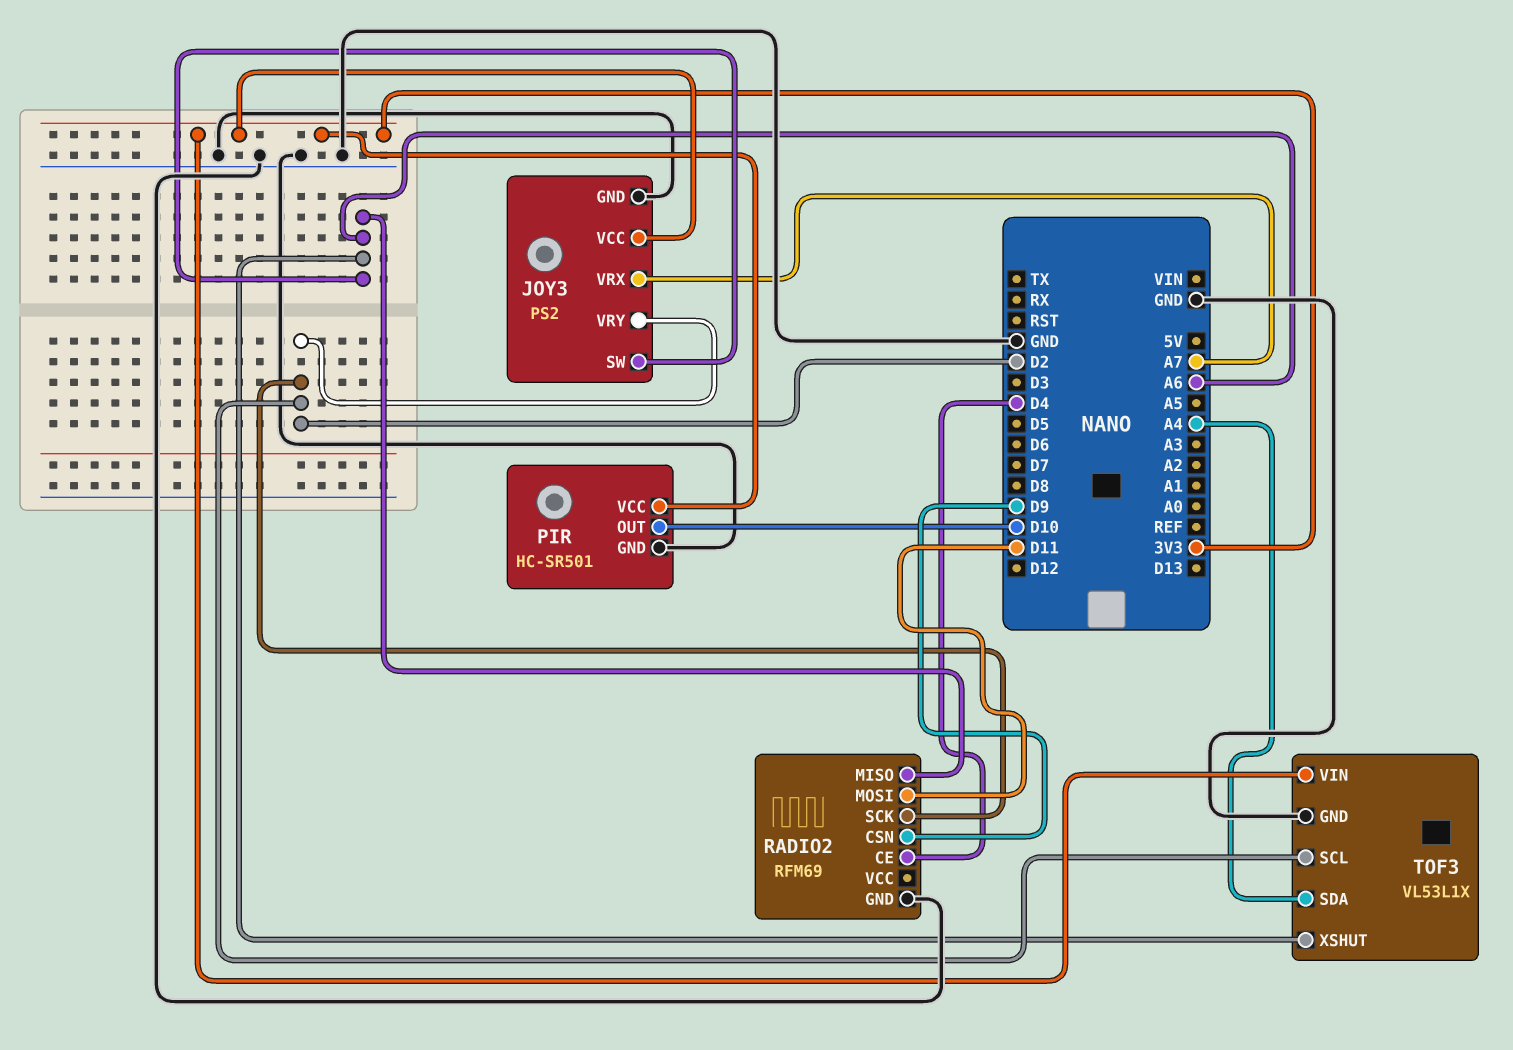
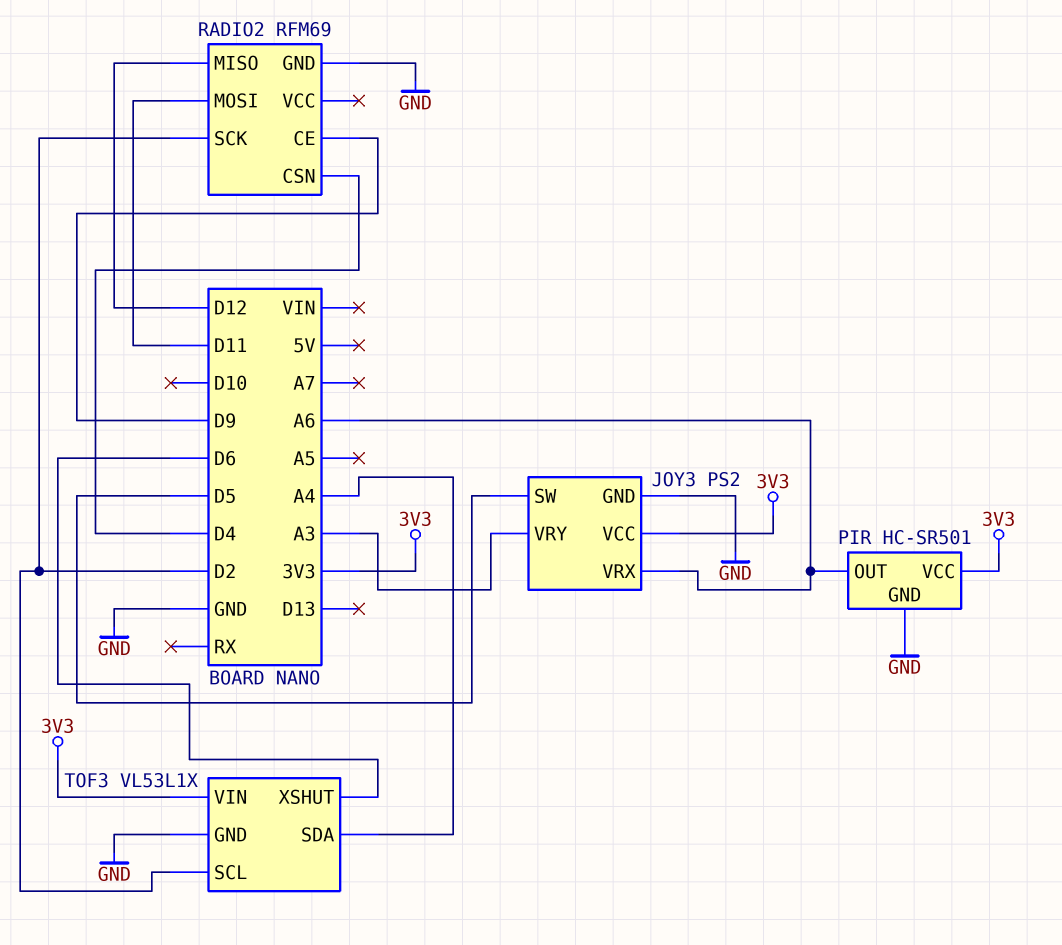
JOY3 pin SW: A6 -> D5
JOY3 pin VRX: A7 -> A6
JOY3 pin VRY: D2 -> A3
PIR pin OUT: D10 -> A6
RADIO2 pin CE: D4 -> D9
RADIO2 pin CSN: D9 -> D4
RADIO2 pin MISO: A6 -> D12
TOF3 pin XSHUT: A6 -> D6

